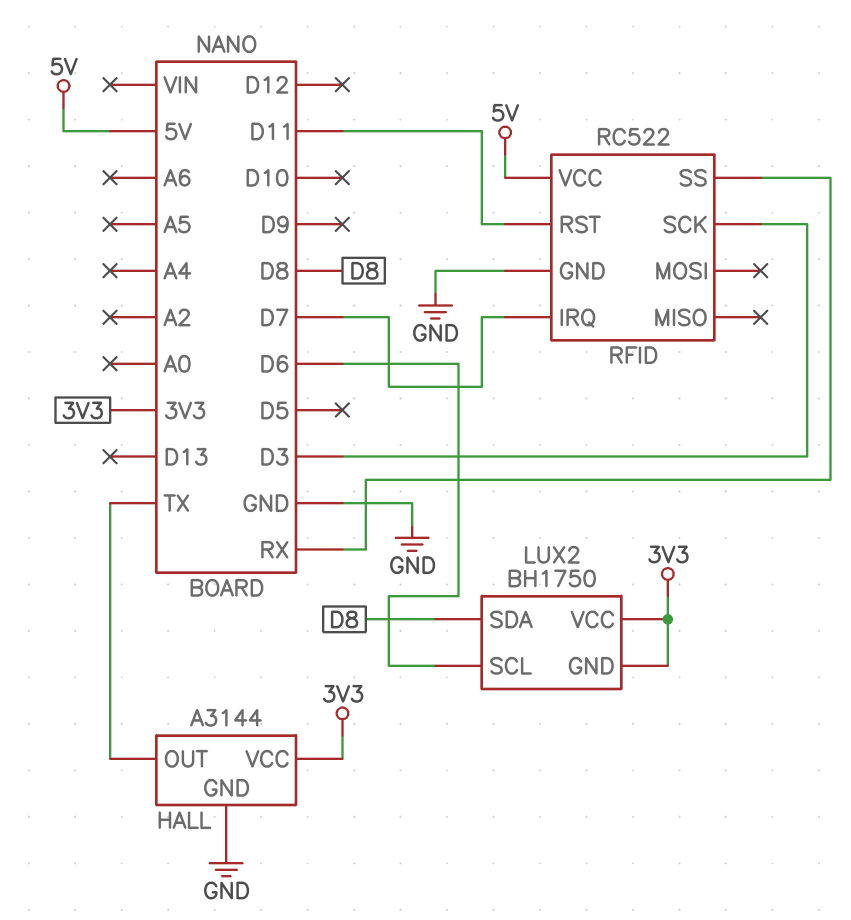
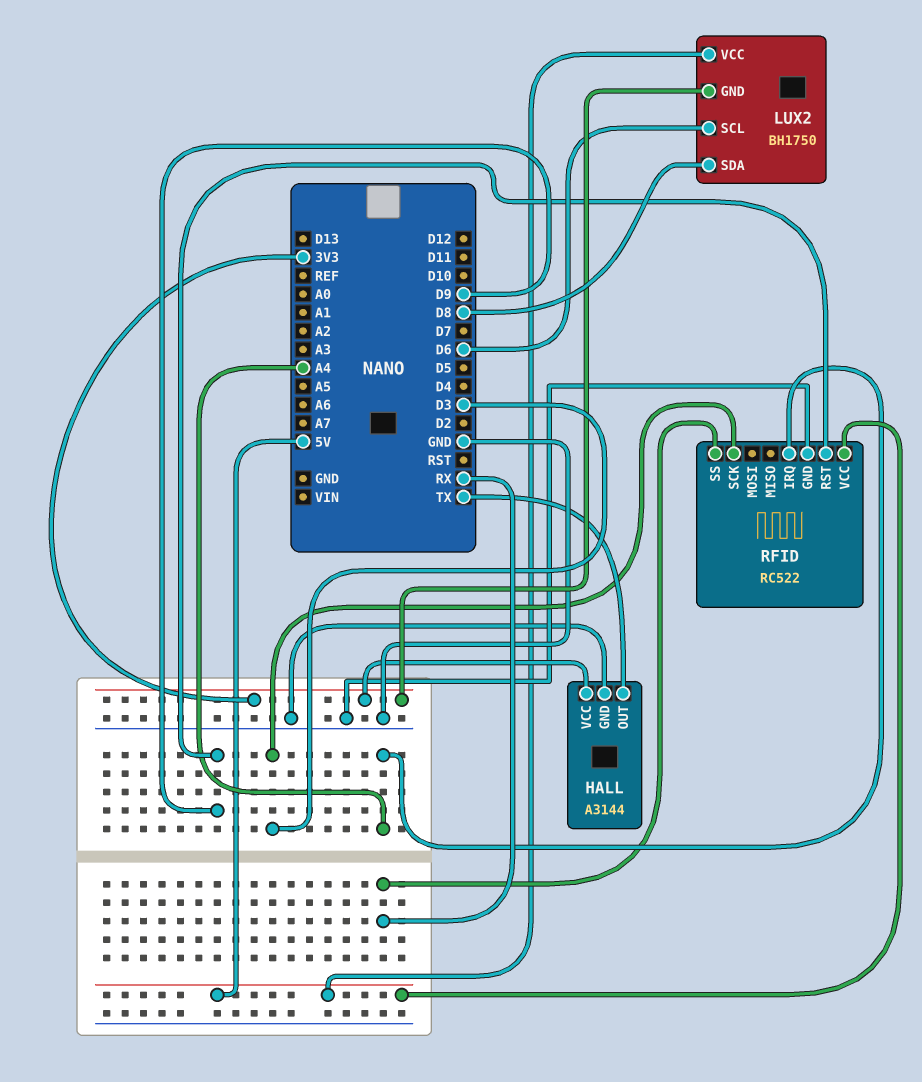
LUX2 pin VCC: 3V3 -> 5V
RFID pin IRQ: D7 -> A4
RFID pin RST: D11 -> D9

